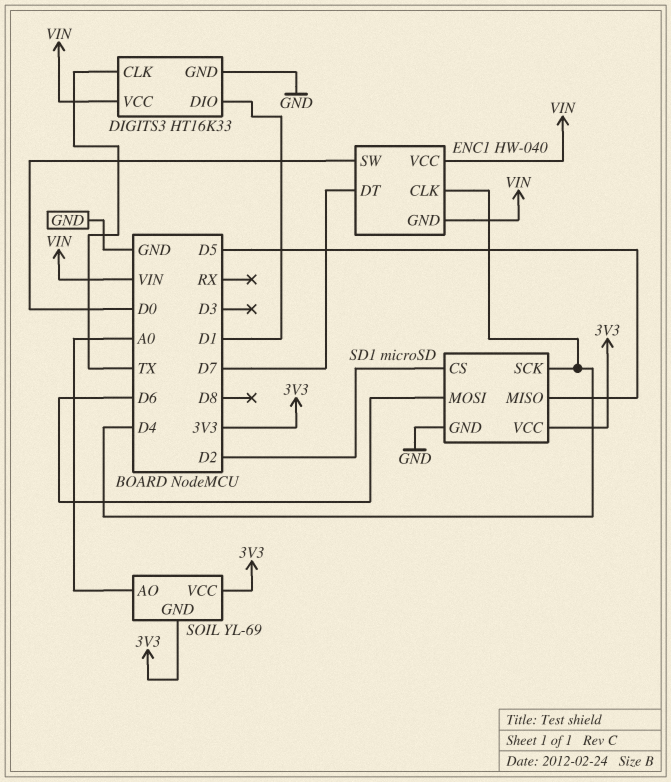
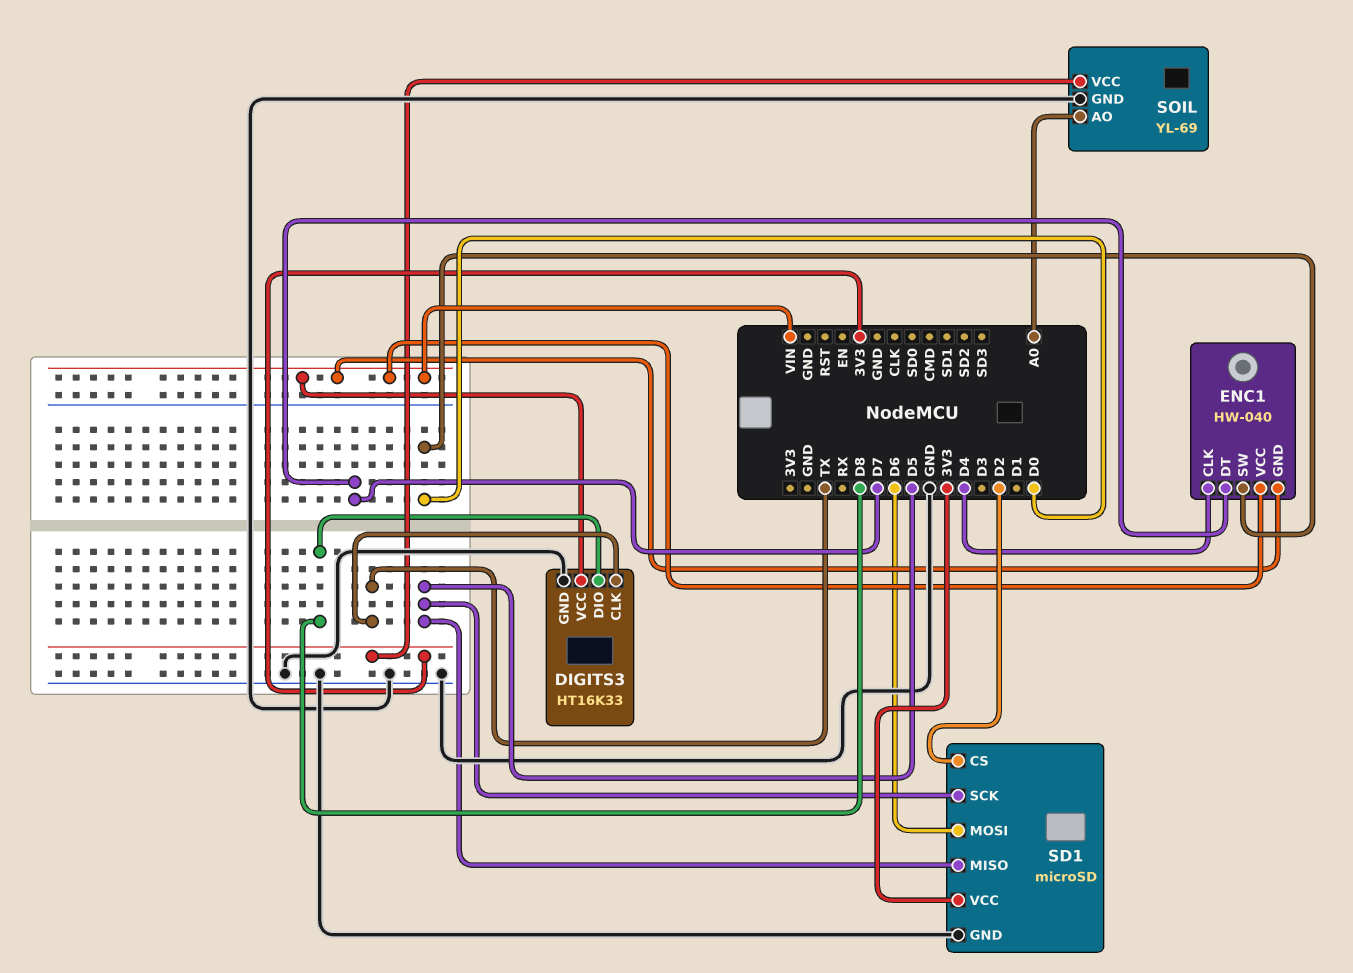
DIGITS3 pin DIO: D1 -> D8
SD1 pin SCK: D4 -> D5
SOIL pin GND: 3V3 -> GND

